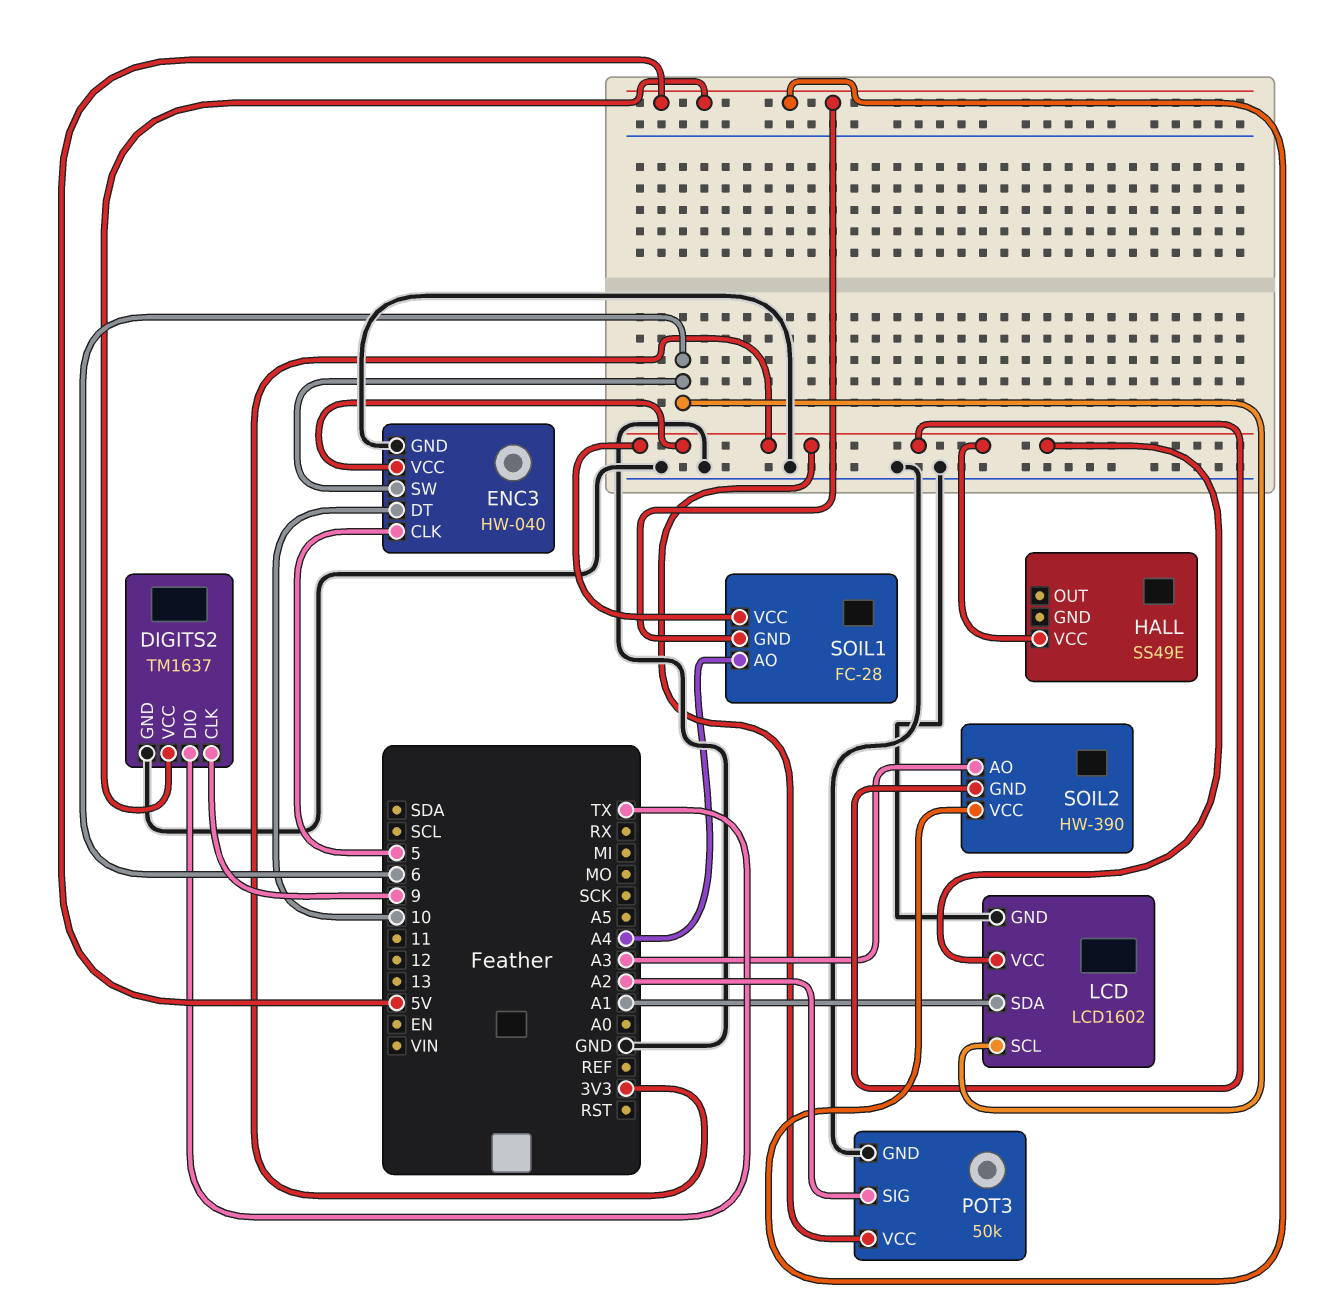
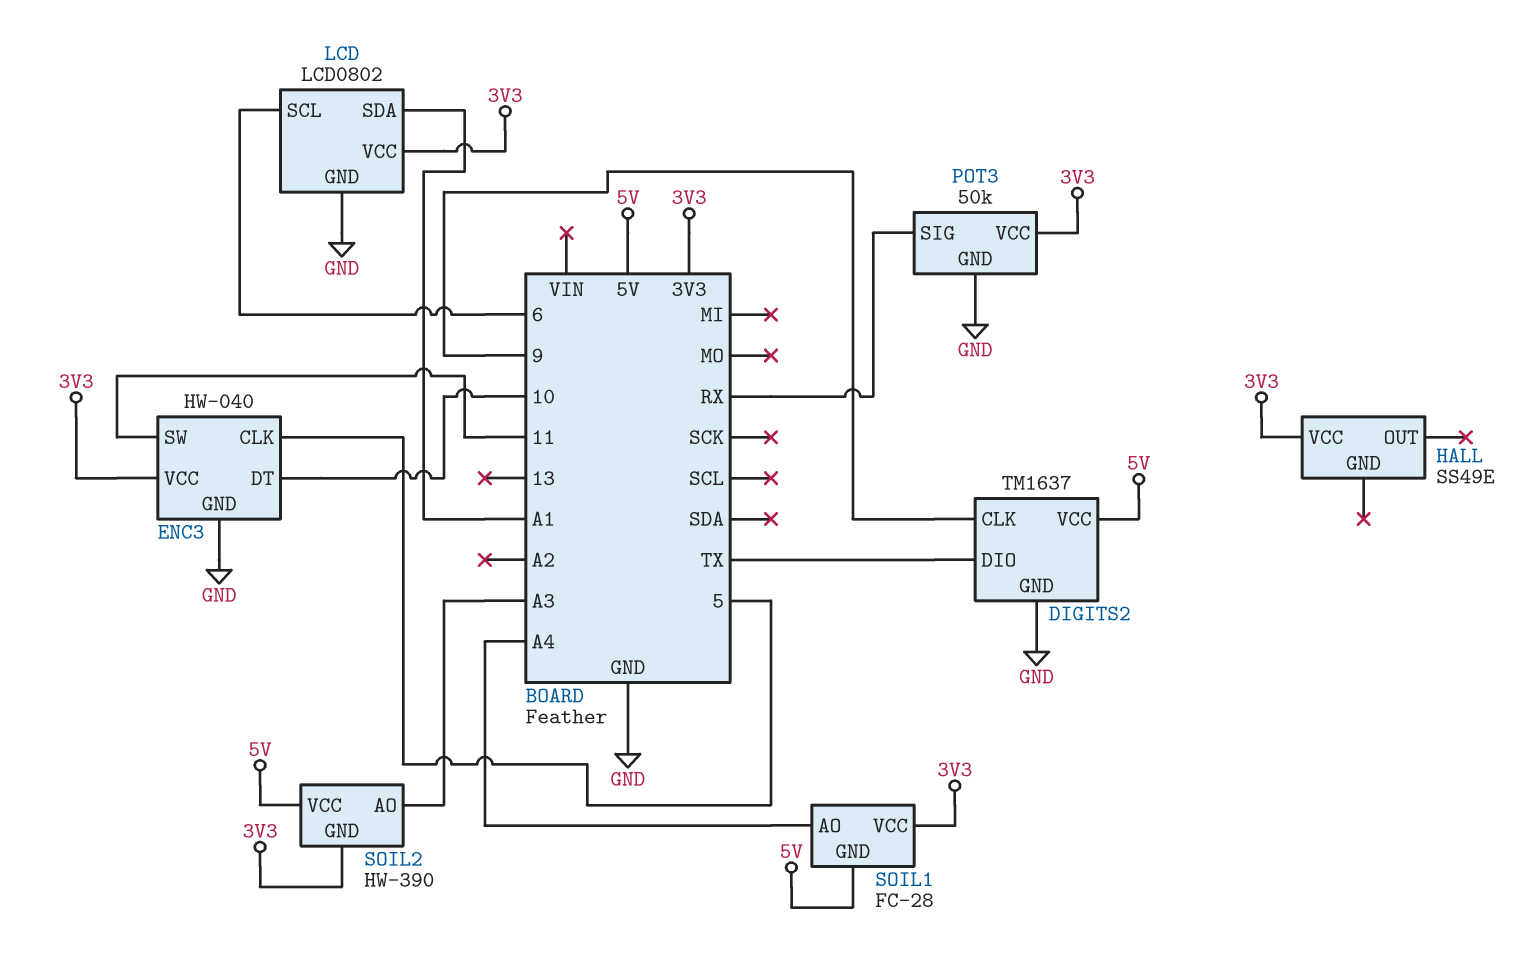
ENC3 pin SW: 6 -> 11
LCD: LCD1602 -> LCD0802
POT3 pin SIG: A2 -> RX

